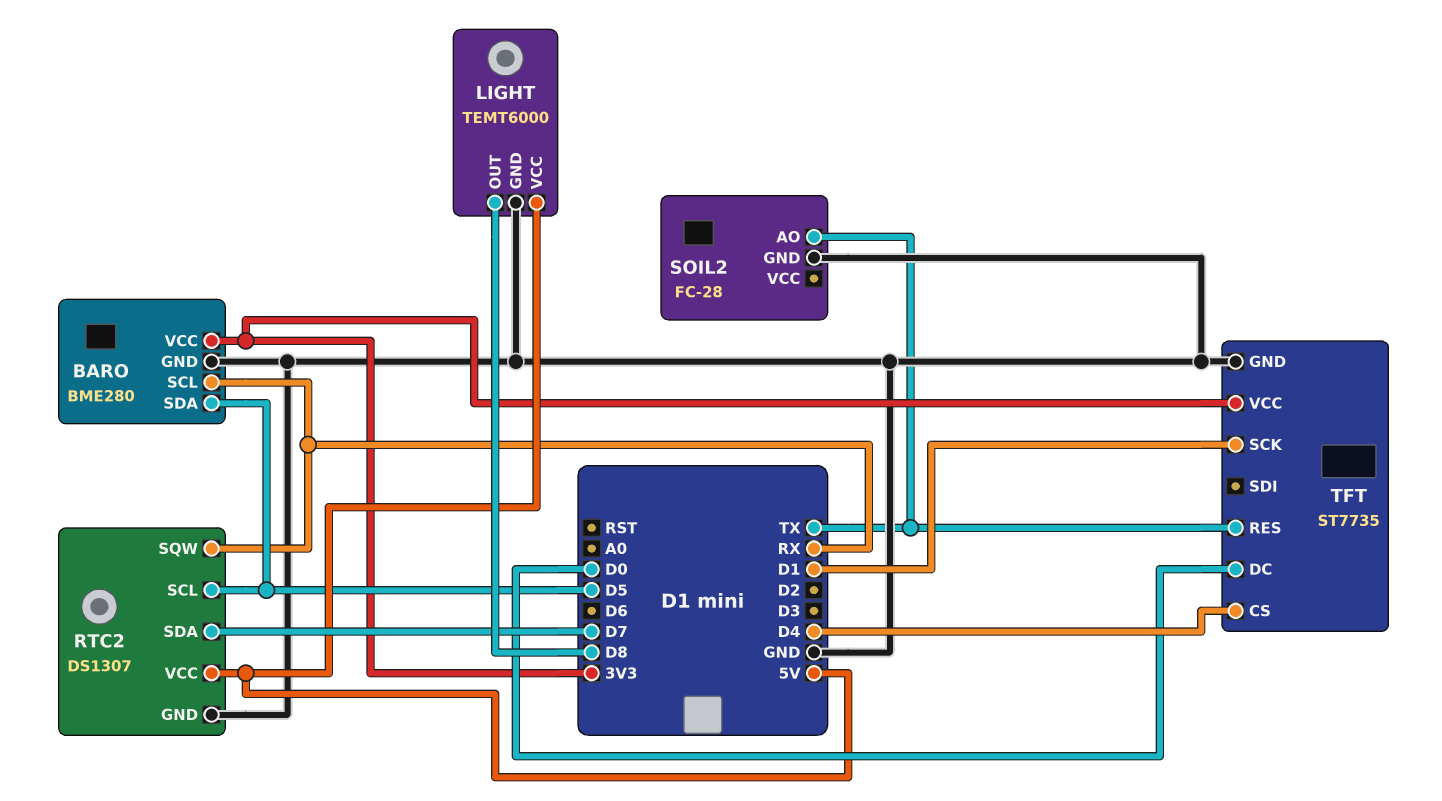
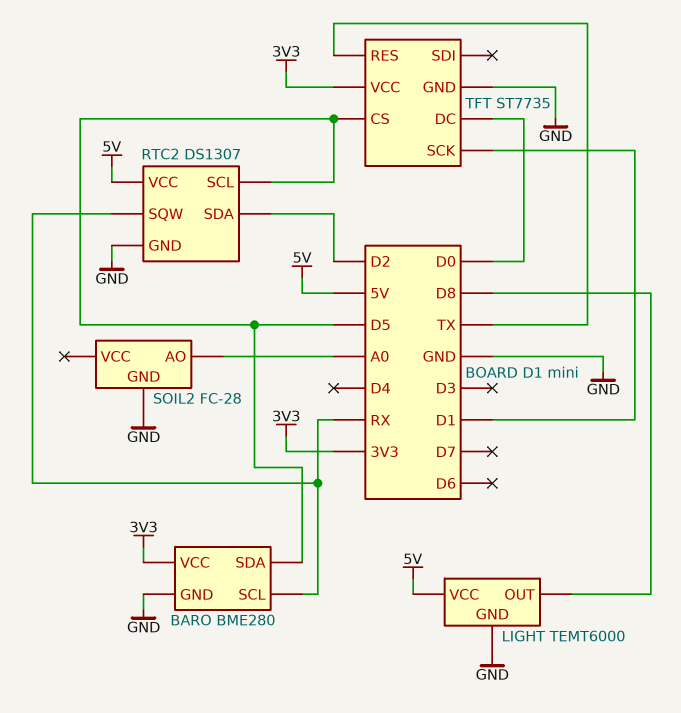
RTC2 pin SDA: D7 -> D2
SOIL2 pin AO: TX -> A0
TFT pin CS: D4 -> D5

